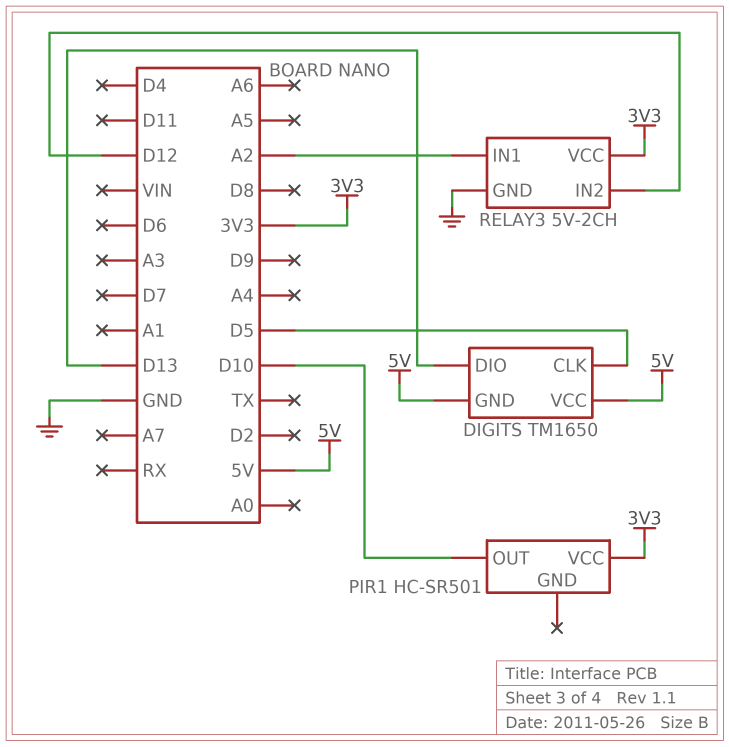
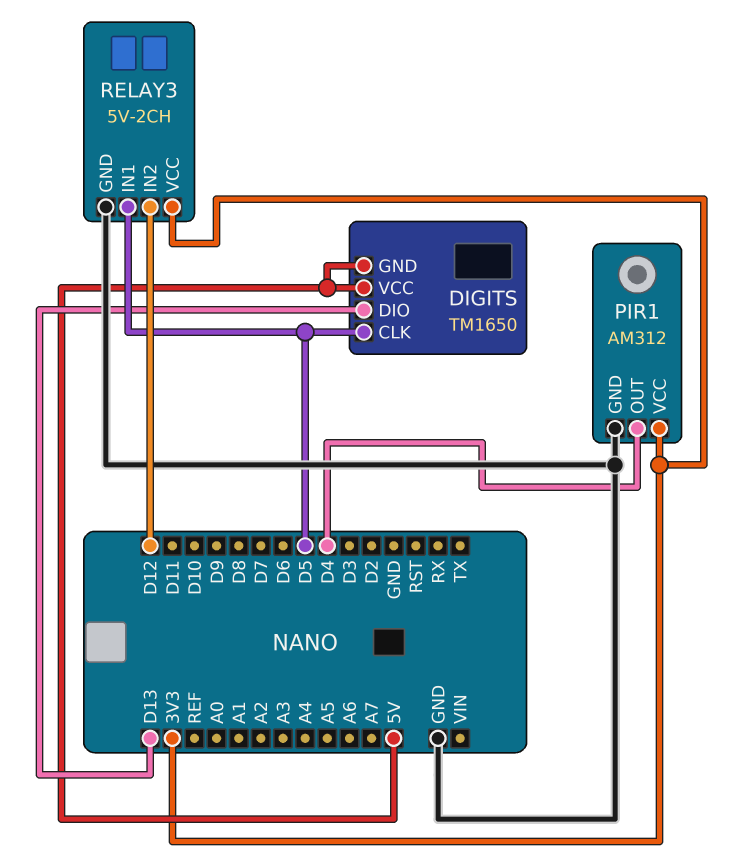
PIR1: HC-SR501 -> AM312
PIR1 pin GND: none -> GND
PIR1 pin OUT: D10 -> D4
RELAY3 pin IN1: A2 -> D5

